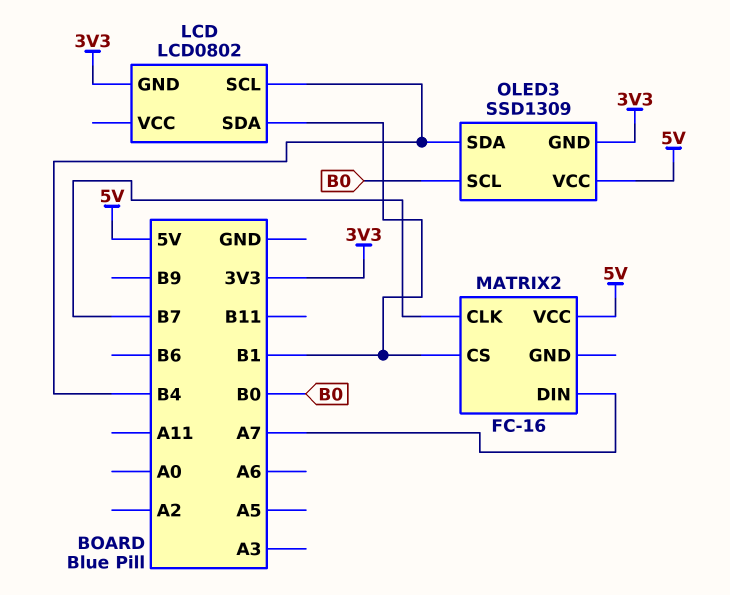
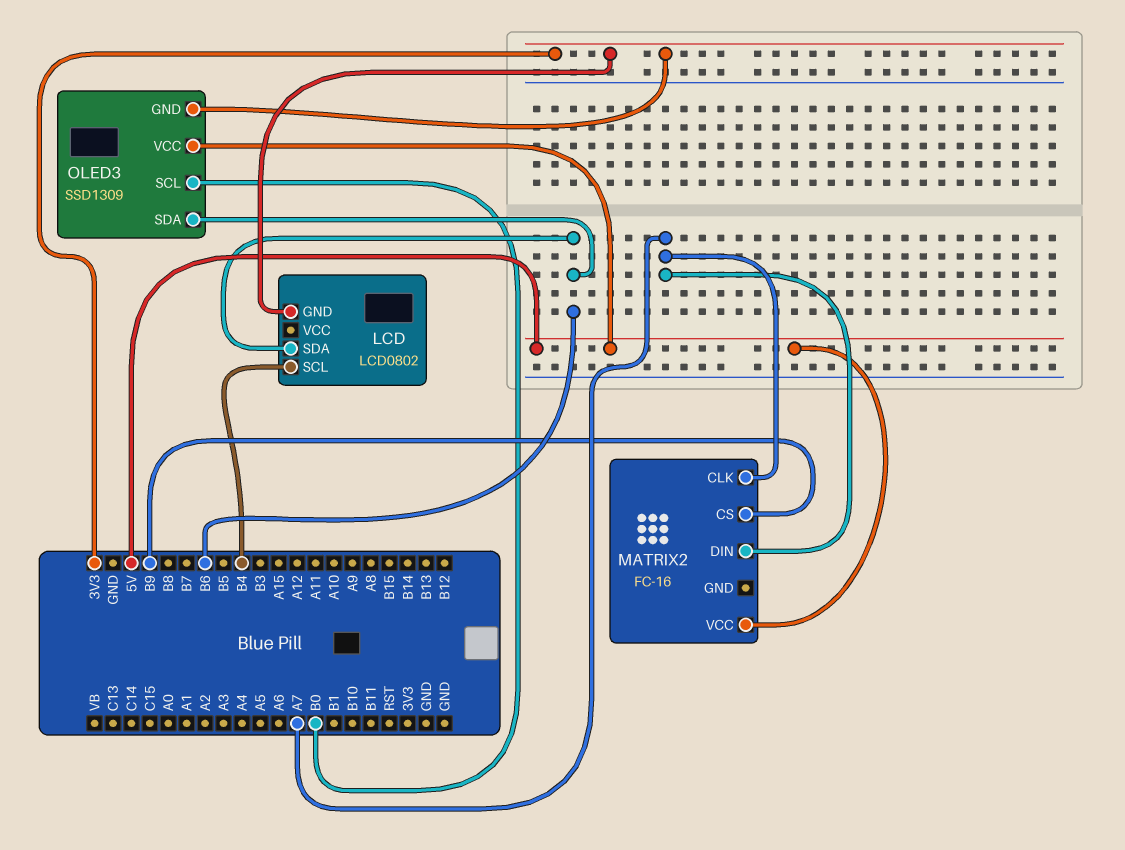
LCD pin SDA: B1 -> B6
MATRIX2 pin CLK: B7 -> A7
MATRIX2 pin CS: B1 -> B9
OLED3 pin SDA: B4 -> B6

